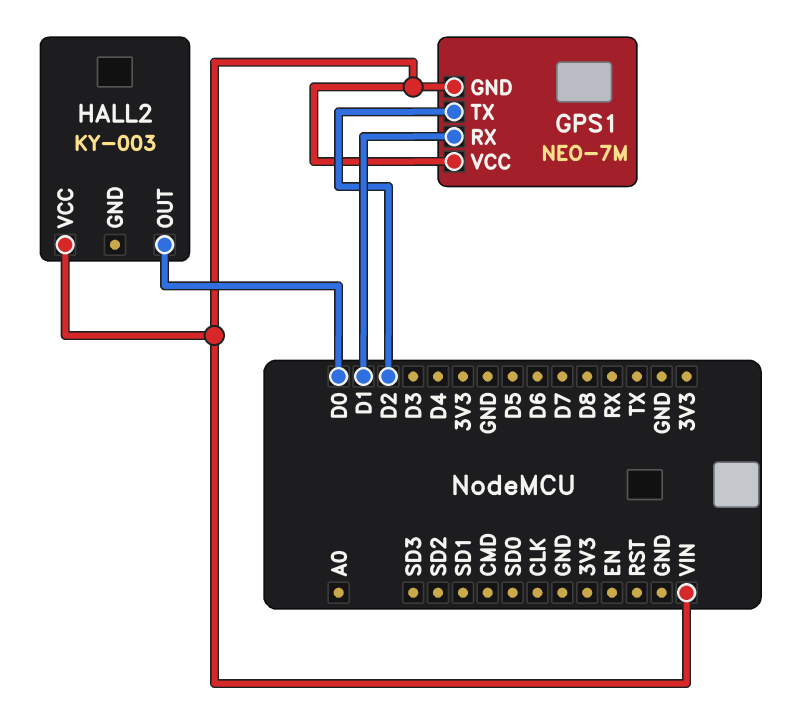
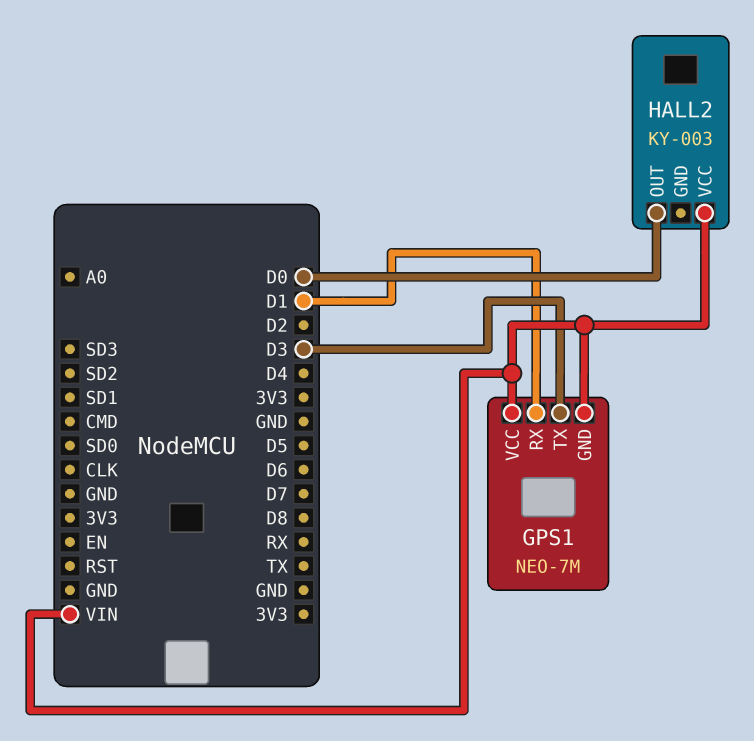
GPS1 pin TX: D2 -> D3

